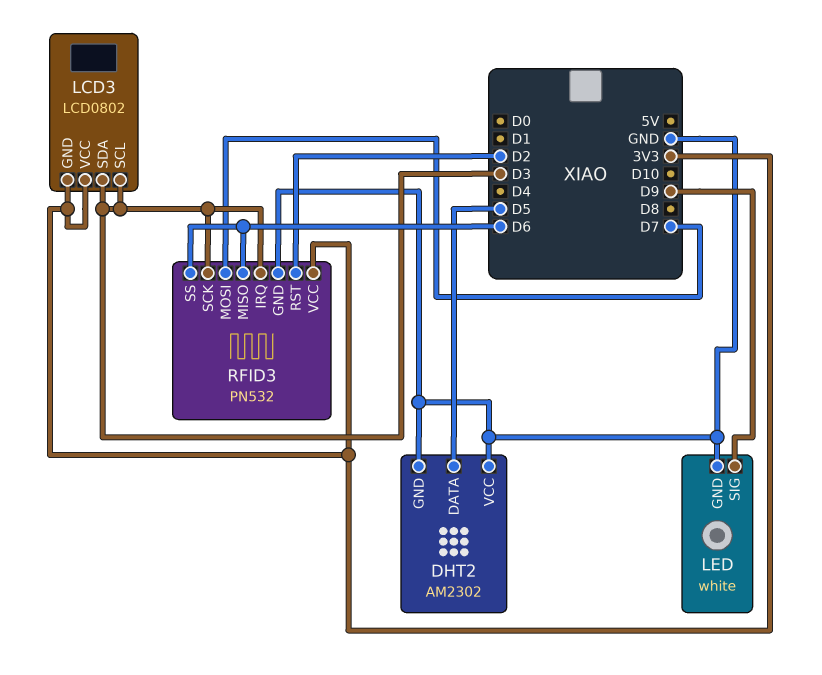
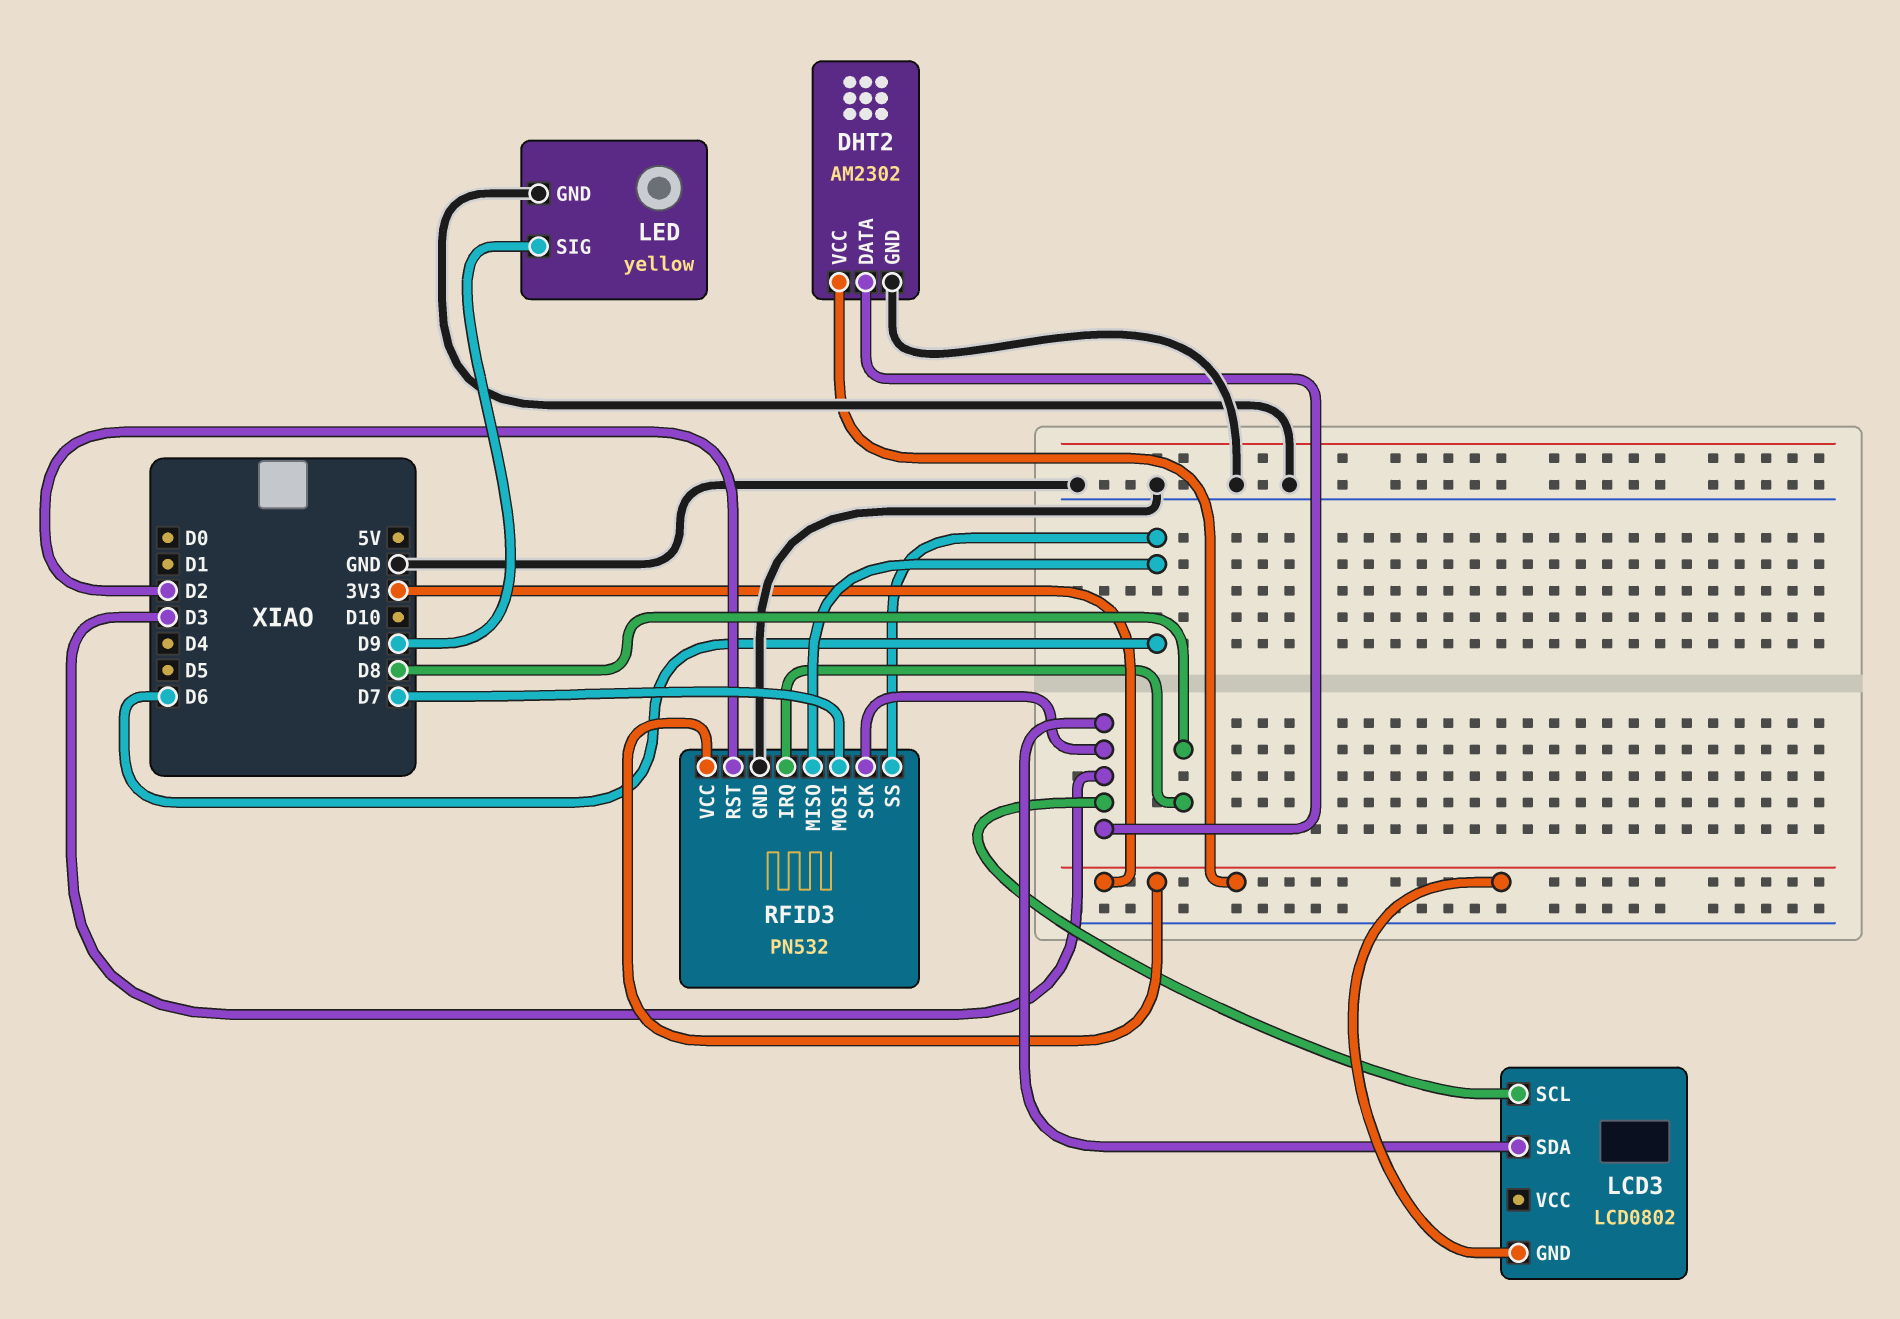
DHT2 pin DATA: D5 -> D3
DHT2 pin VCC: GND -> 3V3
LCD3 pin VCC: 3V3 -> none
LED: white -> yellow
RFID3 pin IRQ: D3 -> D8

